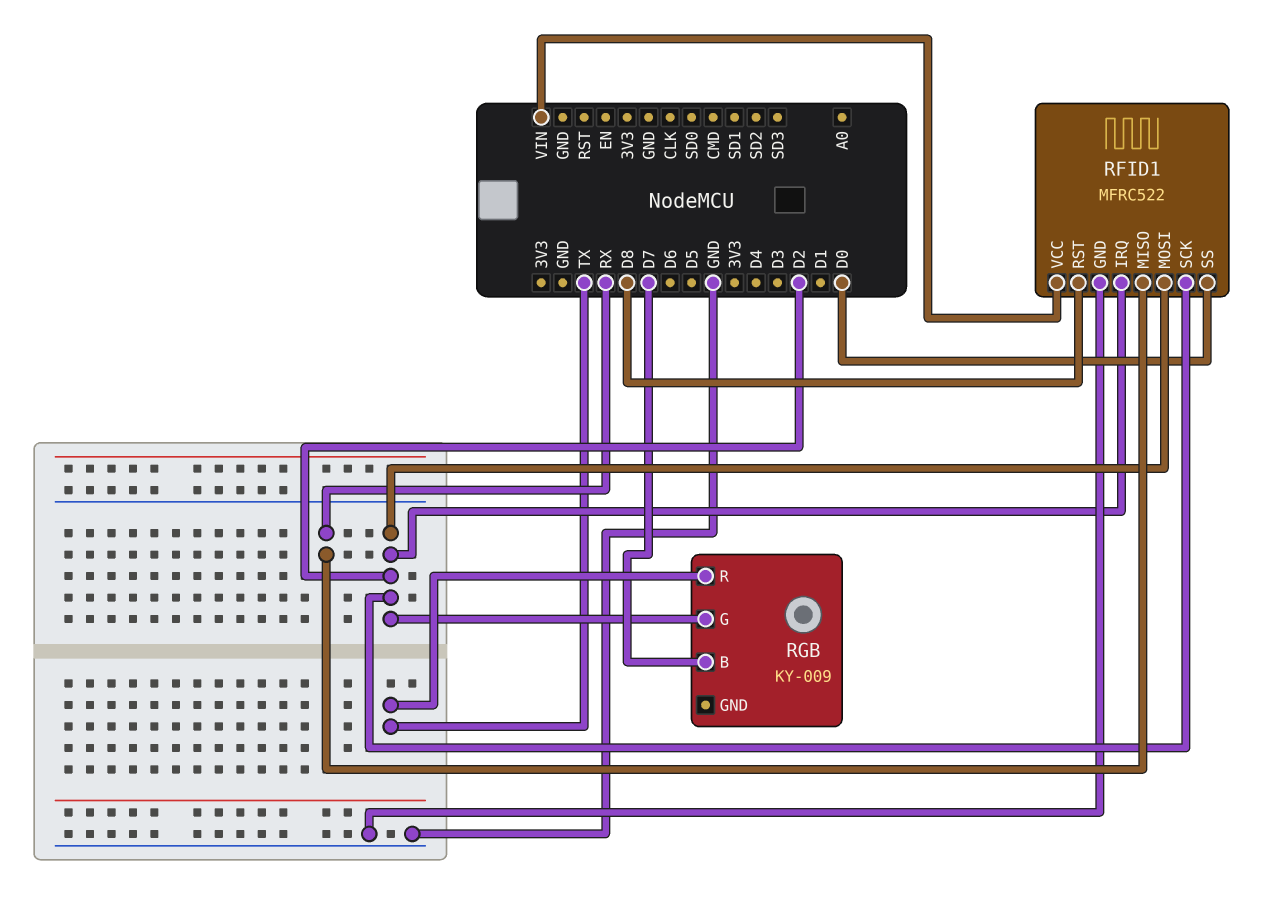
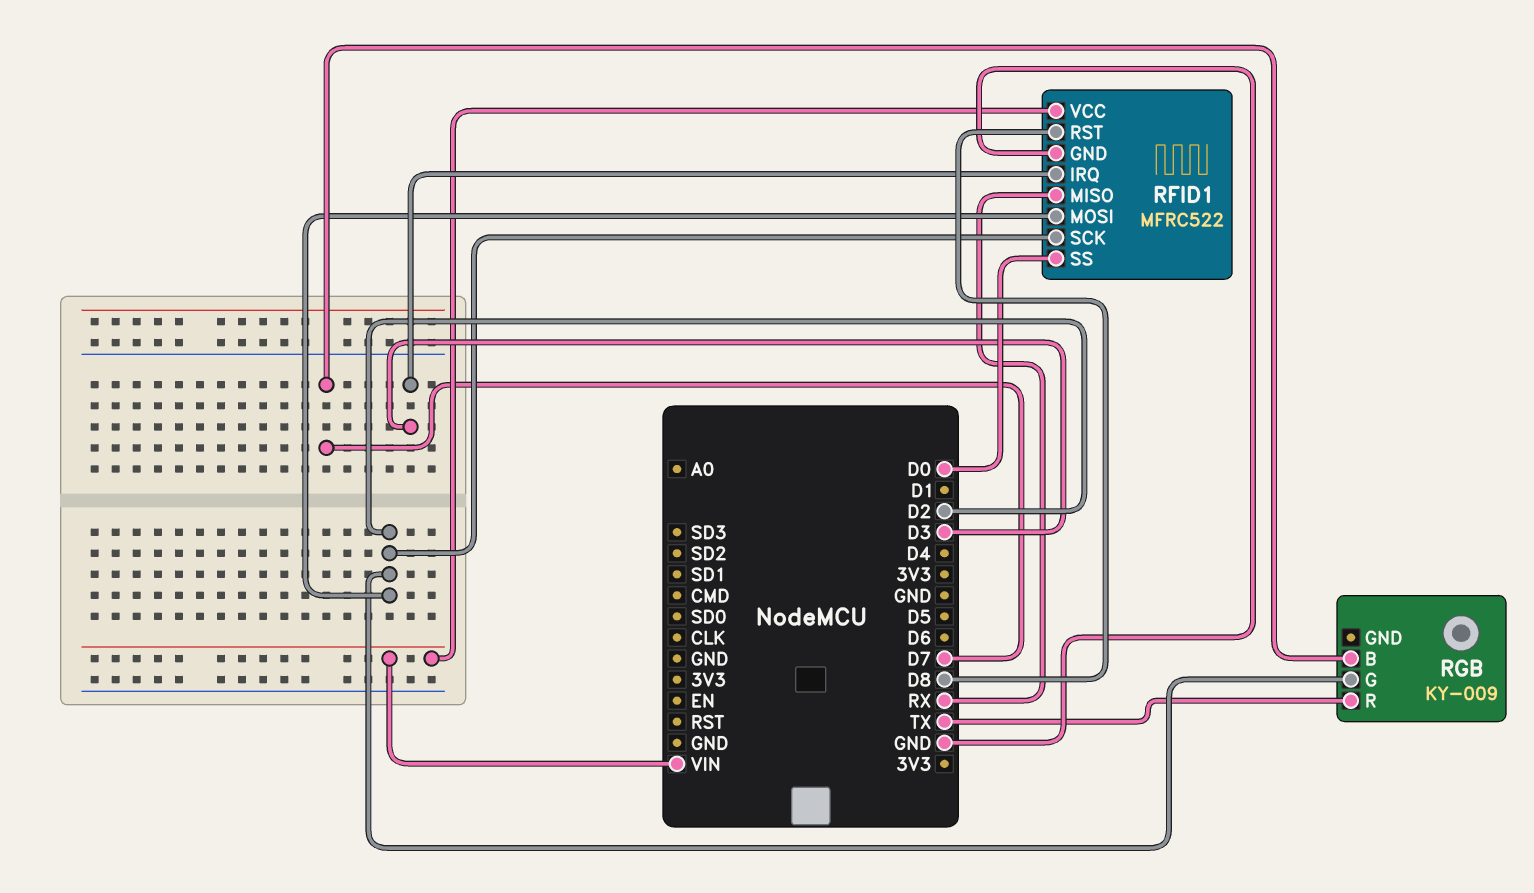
RFID1 pin IRQ: D2 -> D3

